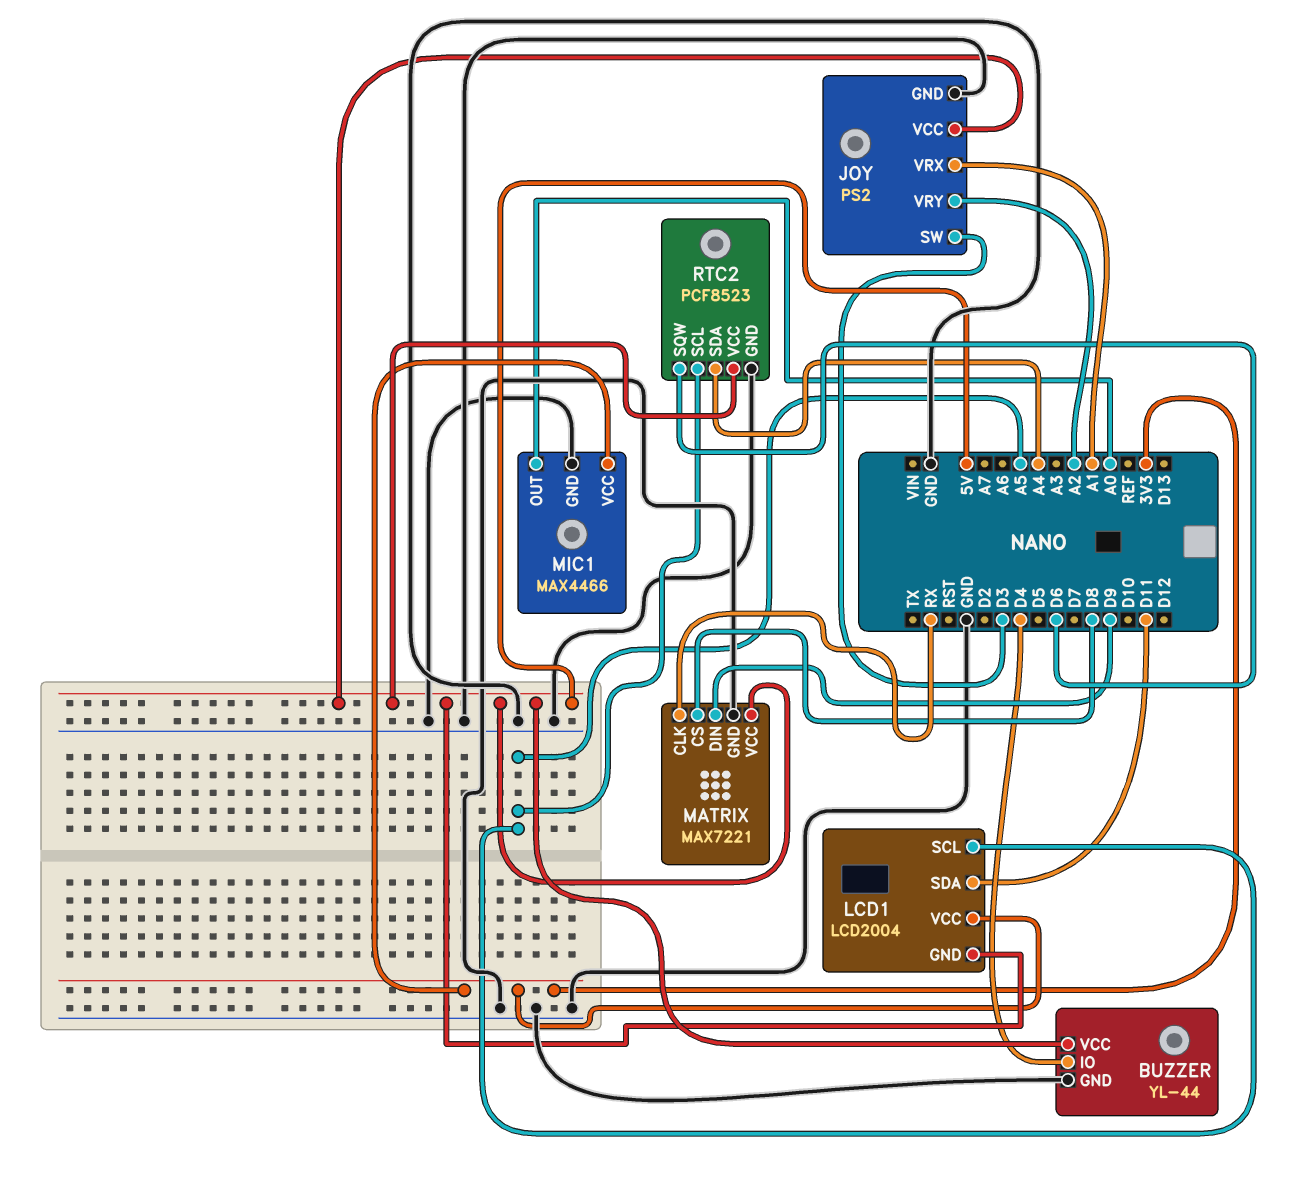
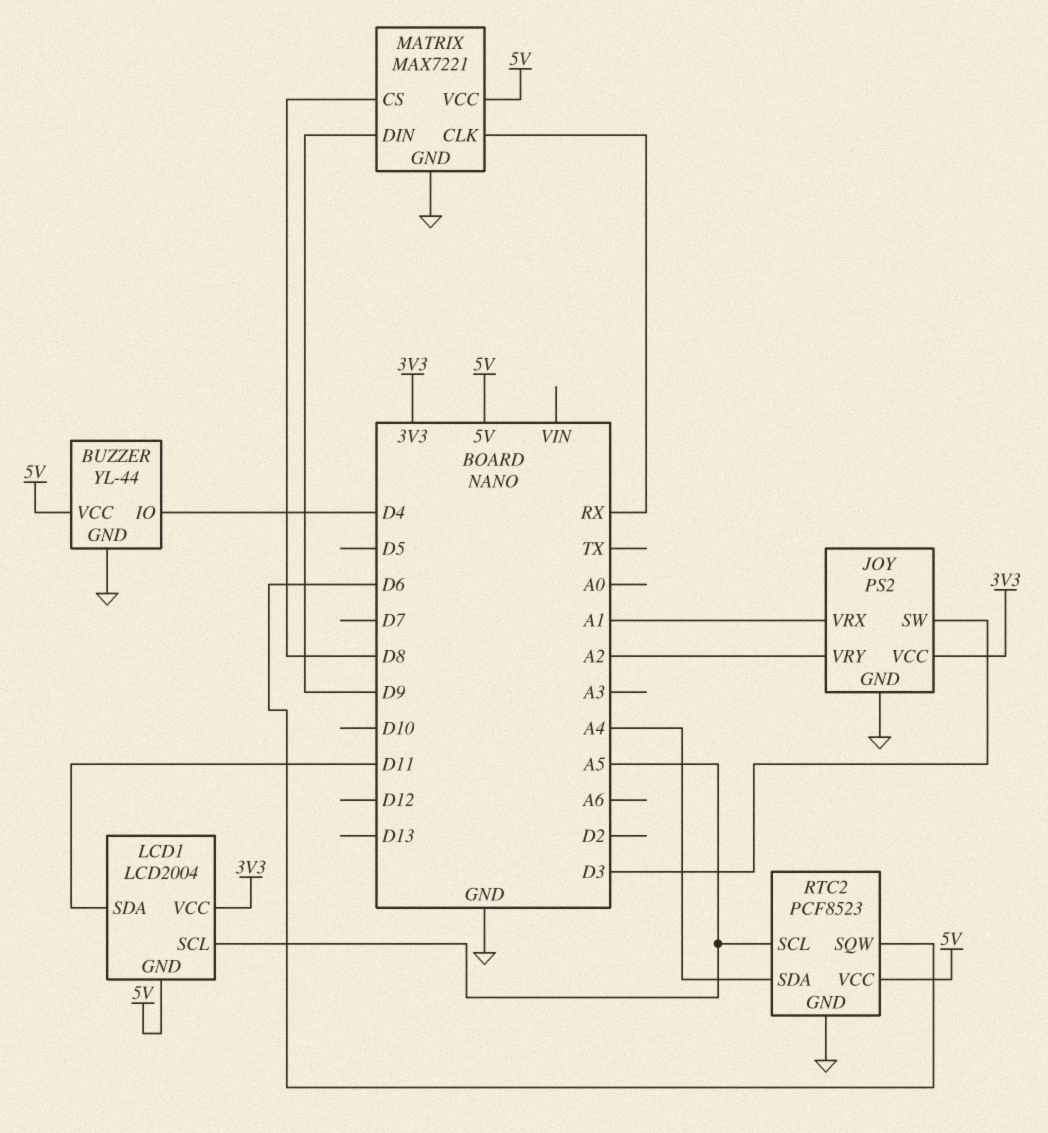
JOY pin VCC: 5V -> 3V3
MIC1: MAX4466 -> none
MIC1 pin GND: GND -> none
MIC1 pin OUT: A0 -> none
MIC1 pin VCC: 3V3 -> none

